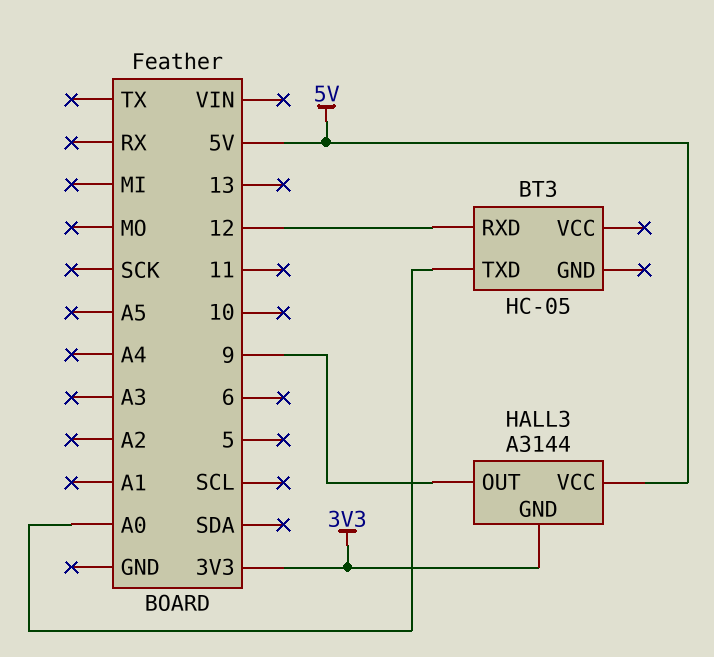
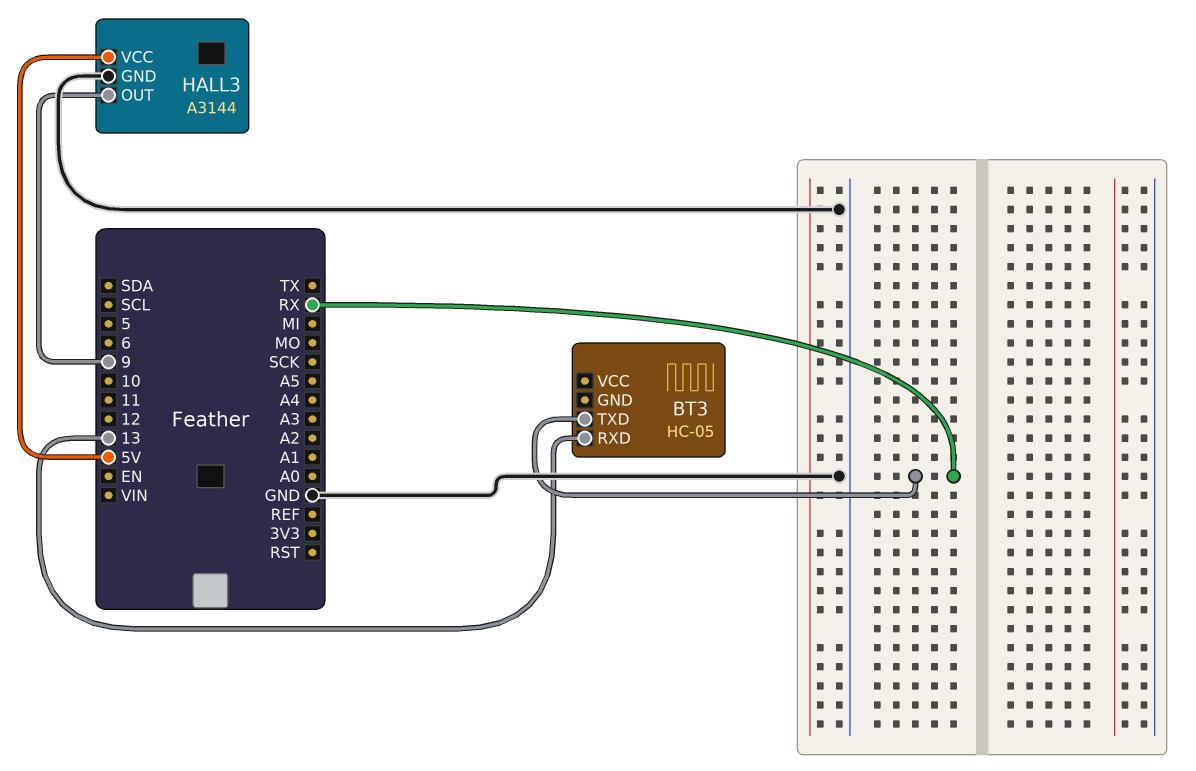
BT3 pin RXD: 12 -> 13
BT3 pin TXD: A0 -> RX
HALL3 pin GND: 3V3 -> GND

